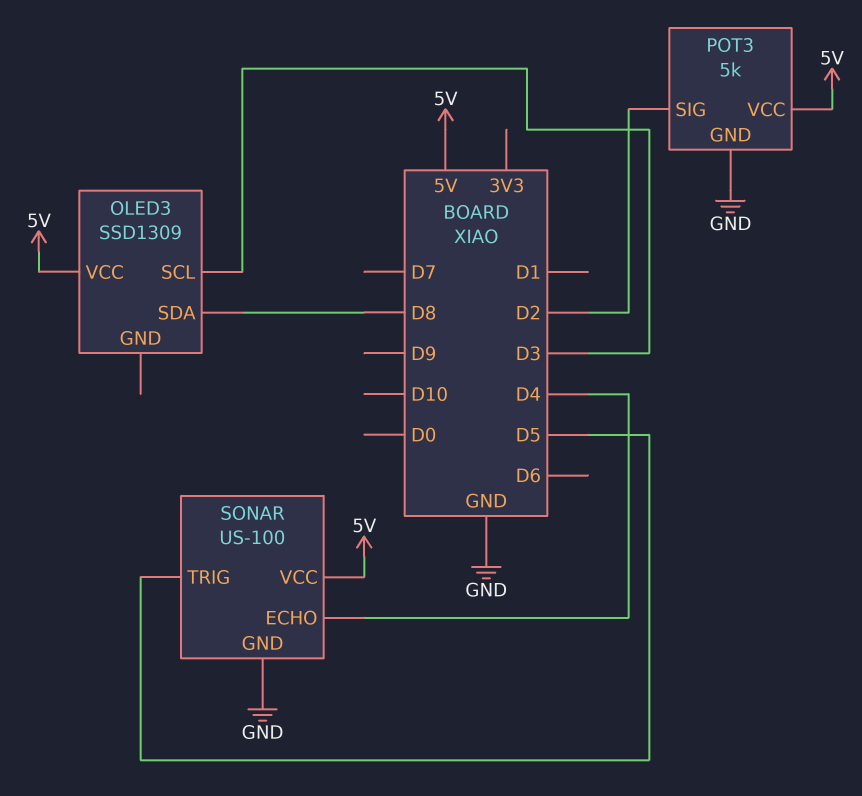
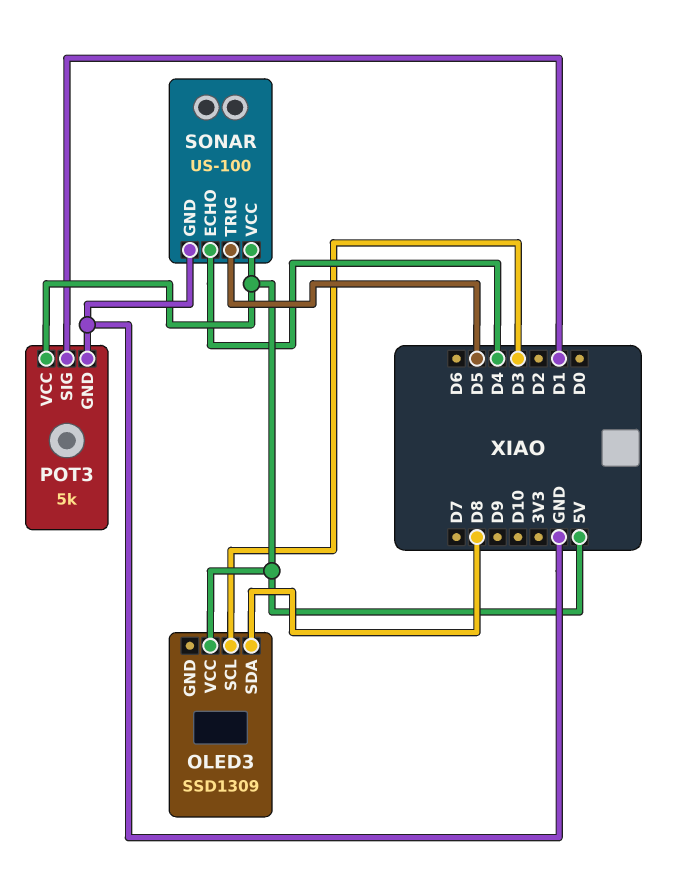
POT3 pin SIG: D2 -> D1

